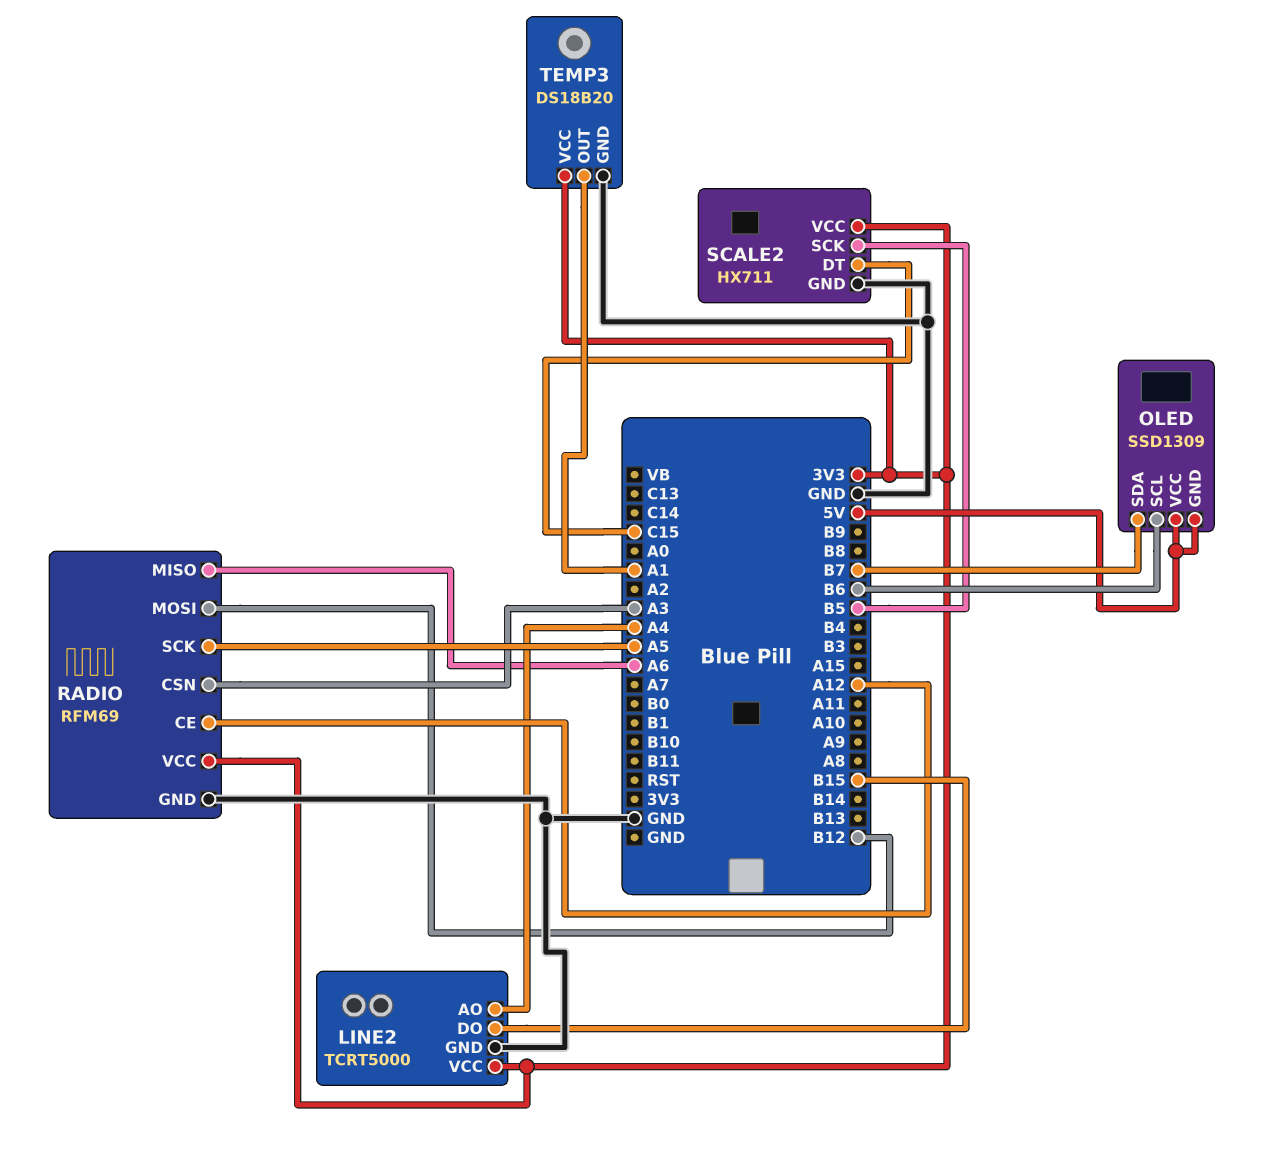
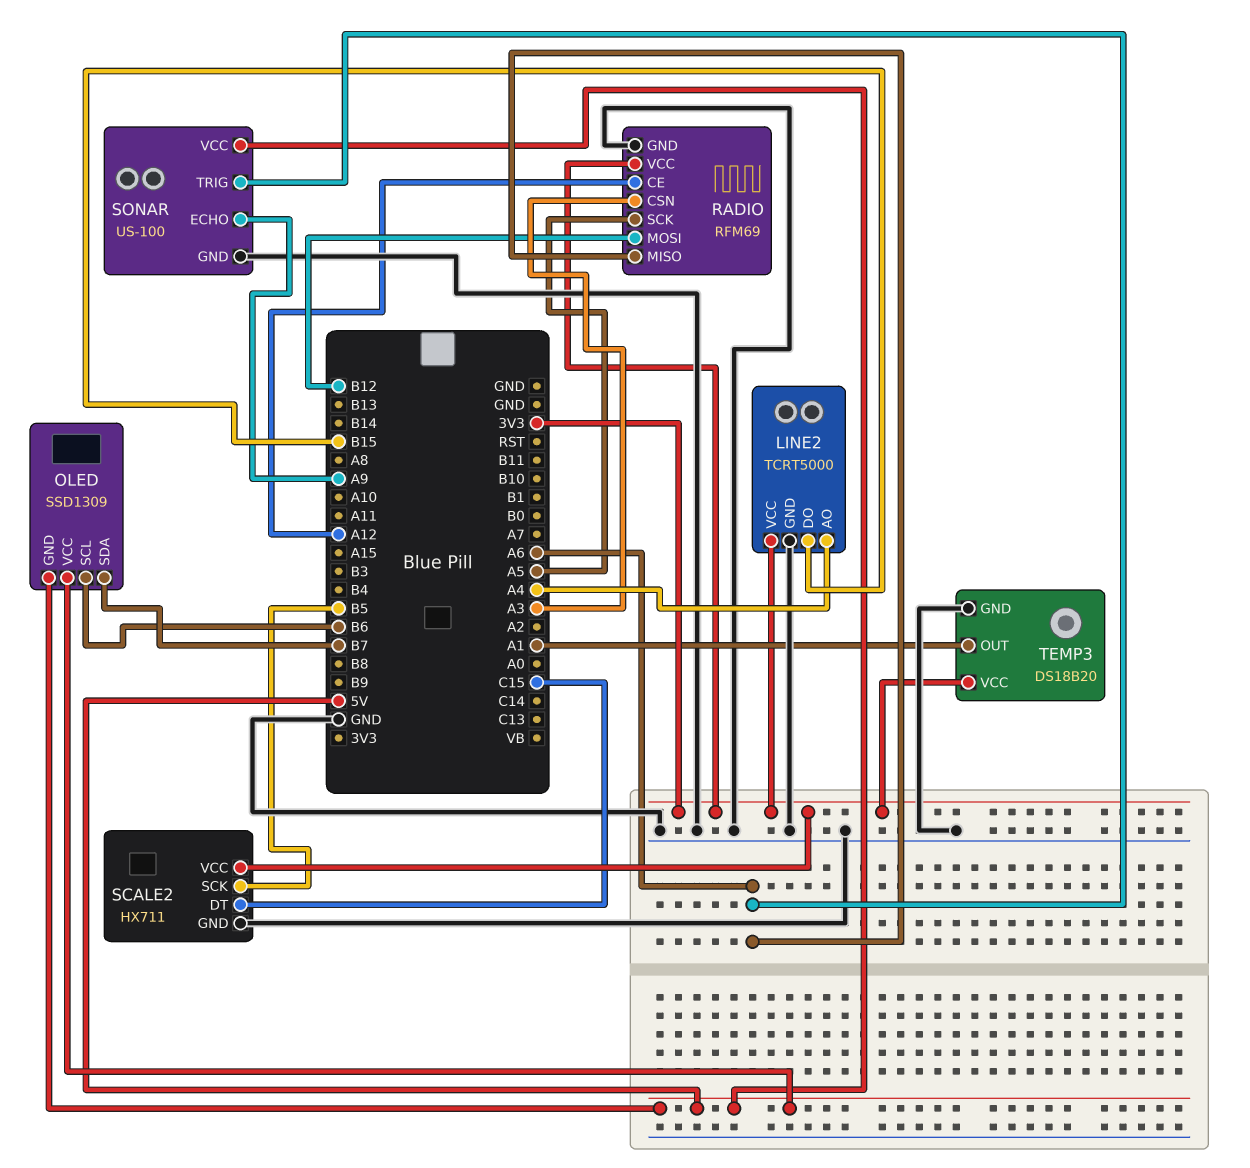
SONAR: none -> US-100
SONAR pin ECHO: none -> A9
SONAR pin GND: none -> GND
SONAR pin TRIG: none -> A6
SONAR pin VCC: none -> 5V

